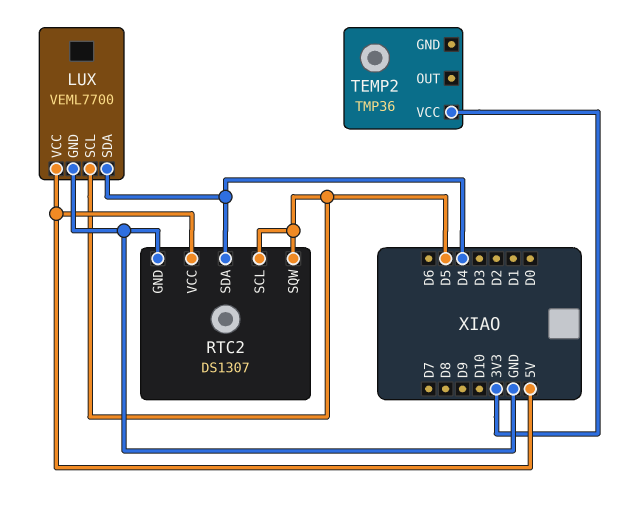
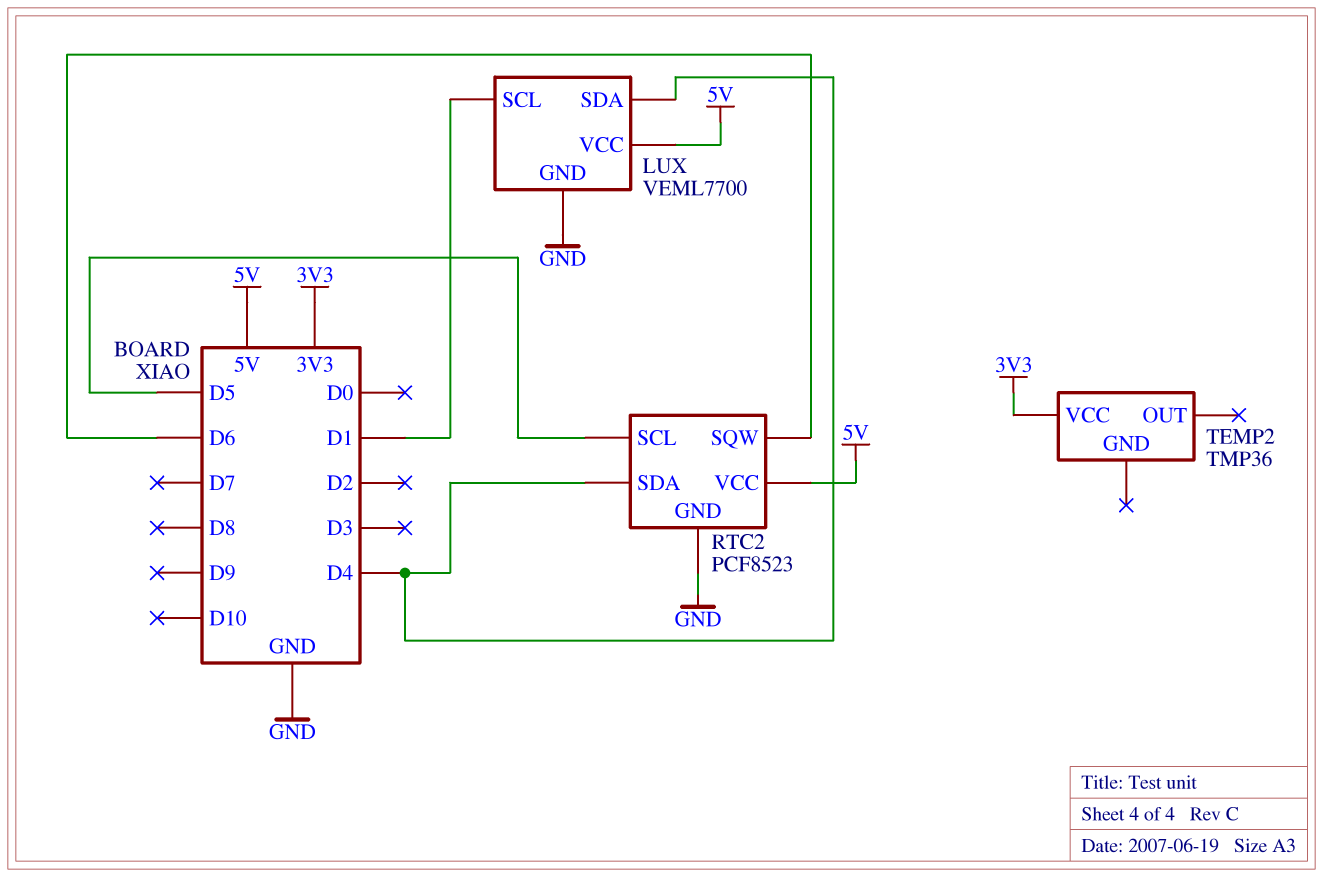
LUX pin SCL: D5 -> D1
RTC2: DS1307 -> PCF8523
RTC2 pin SQW: D5 -> D6

